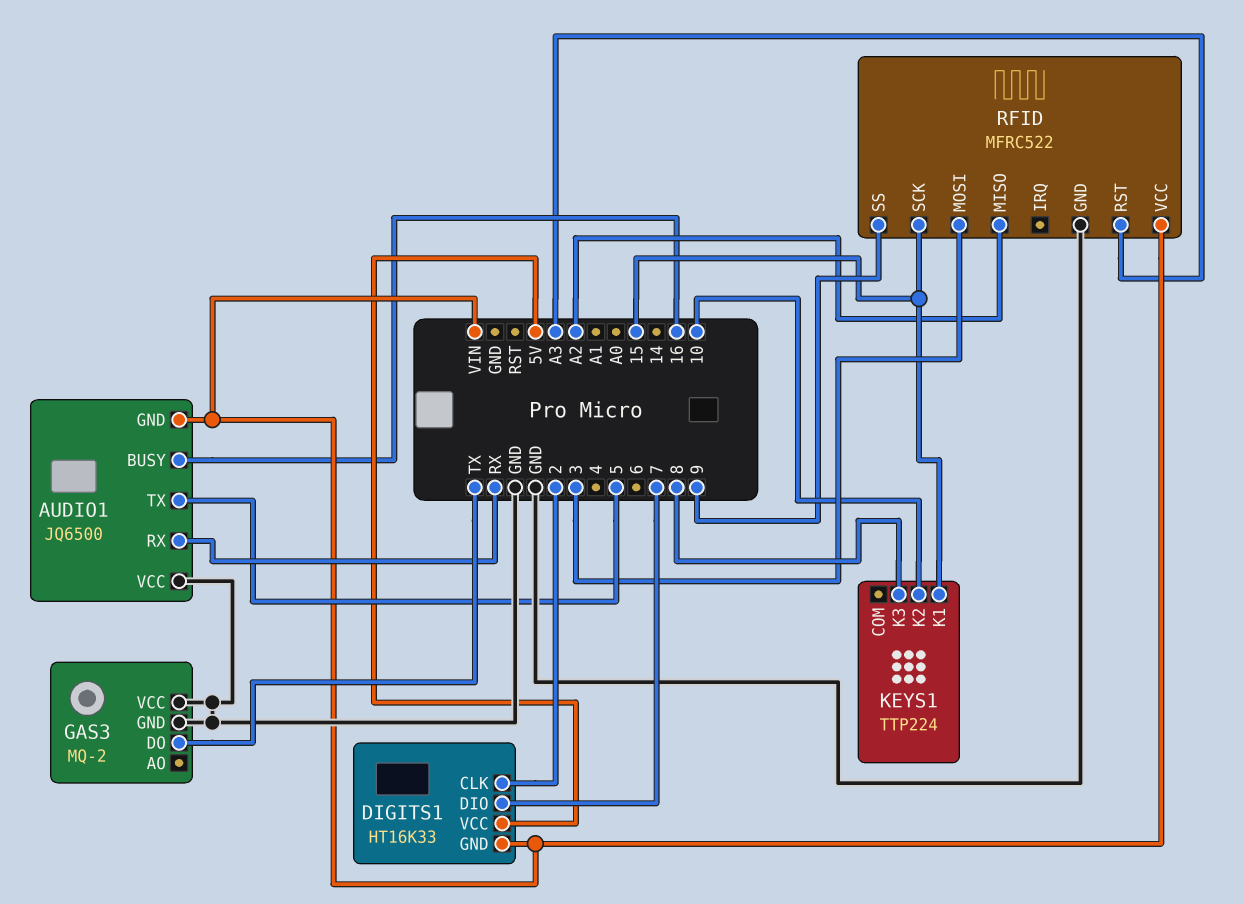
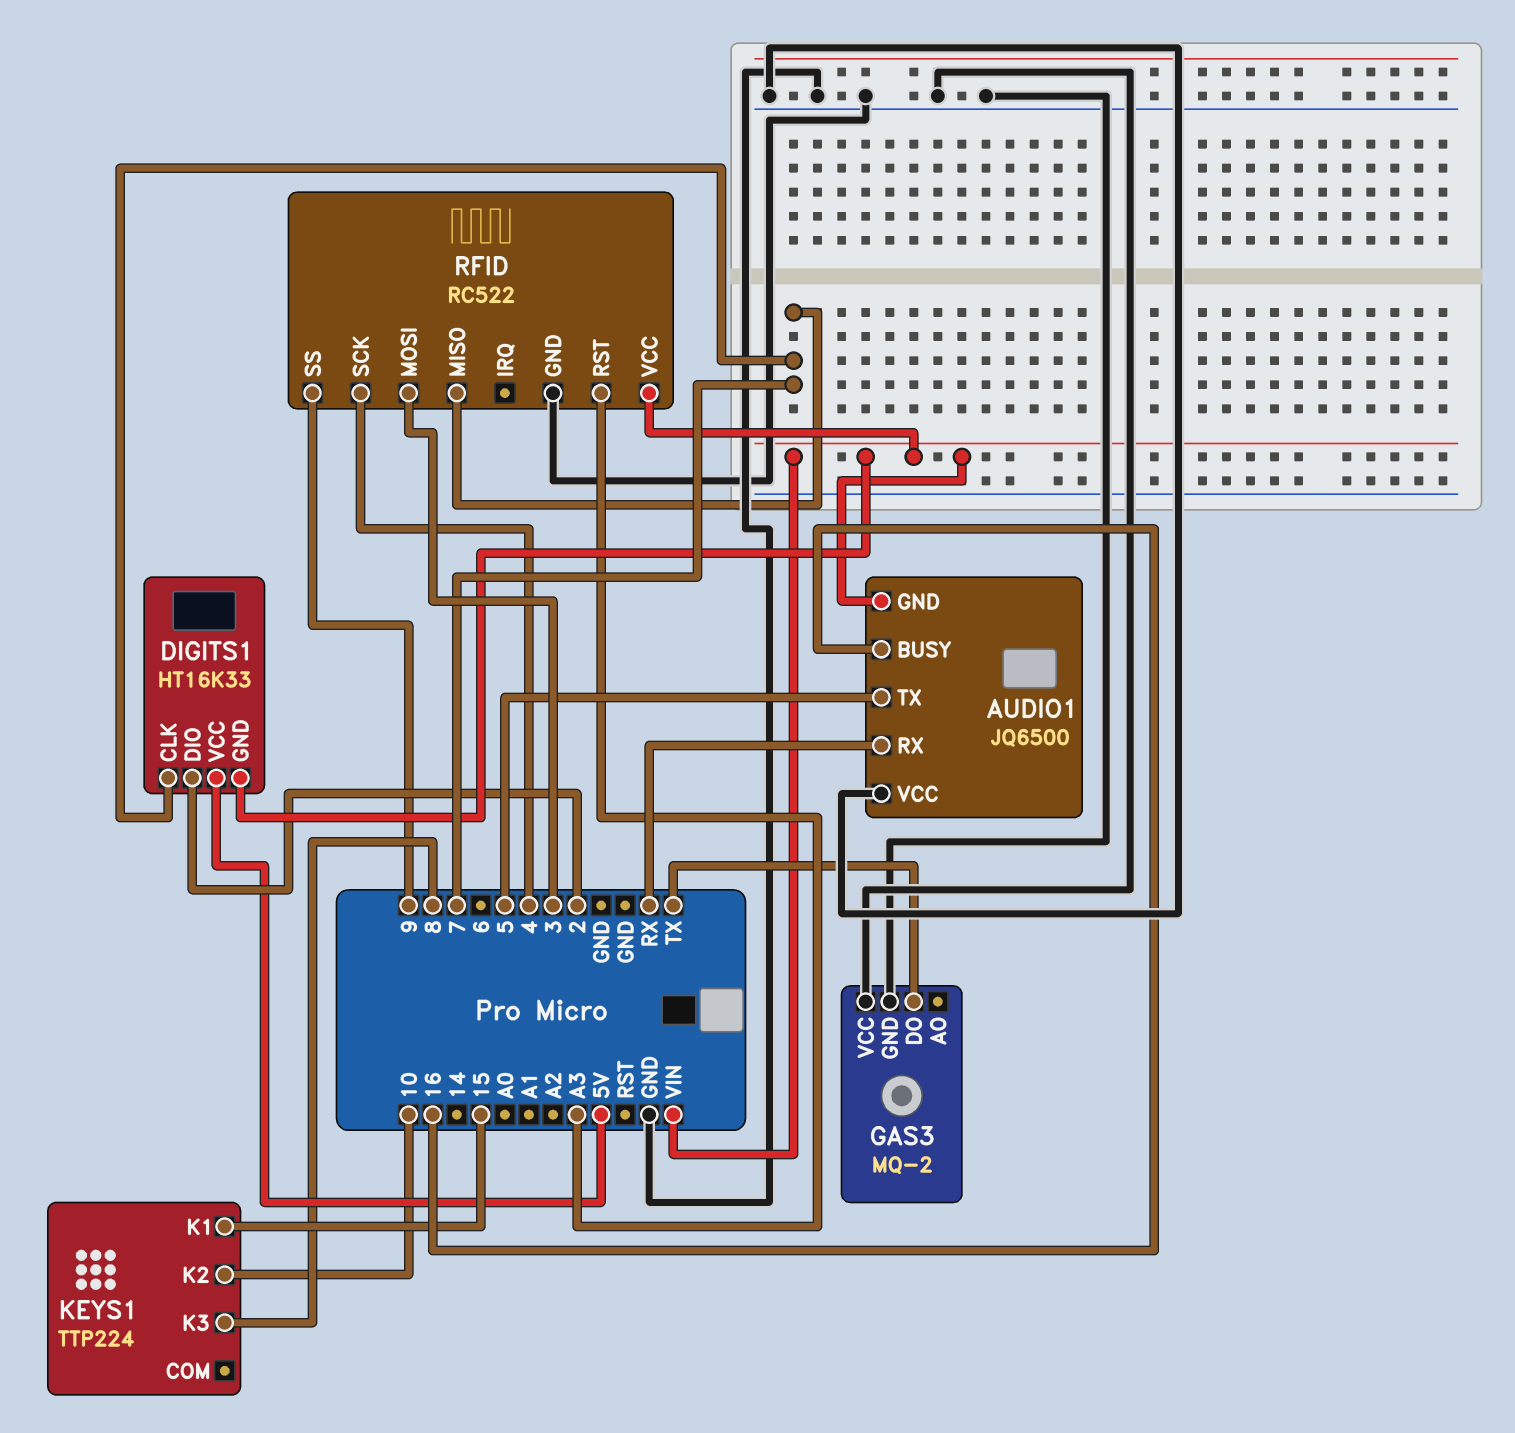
DIGITS1 pin CLK: 2 -> 7
DIGITS1 pin DIO: 7 -> 2
RFID: MFRC522 -> RC522
RFID pin MISO: A2 -> 7
RFID pin SCK: 15 -> 4

